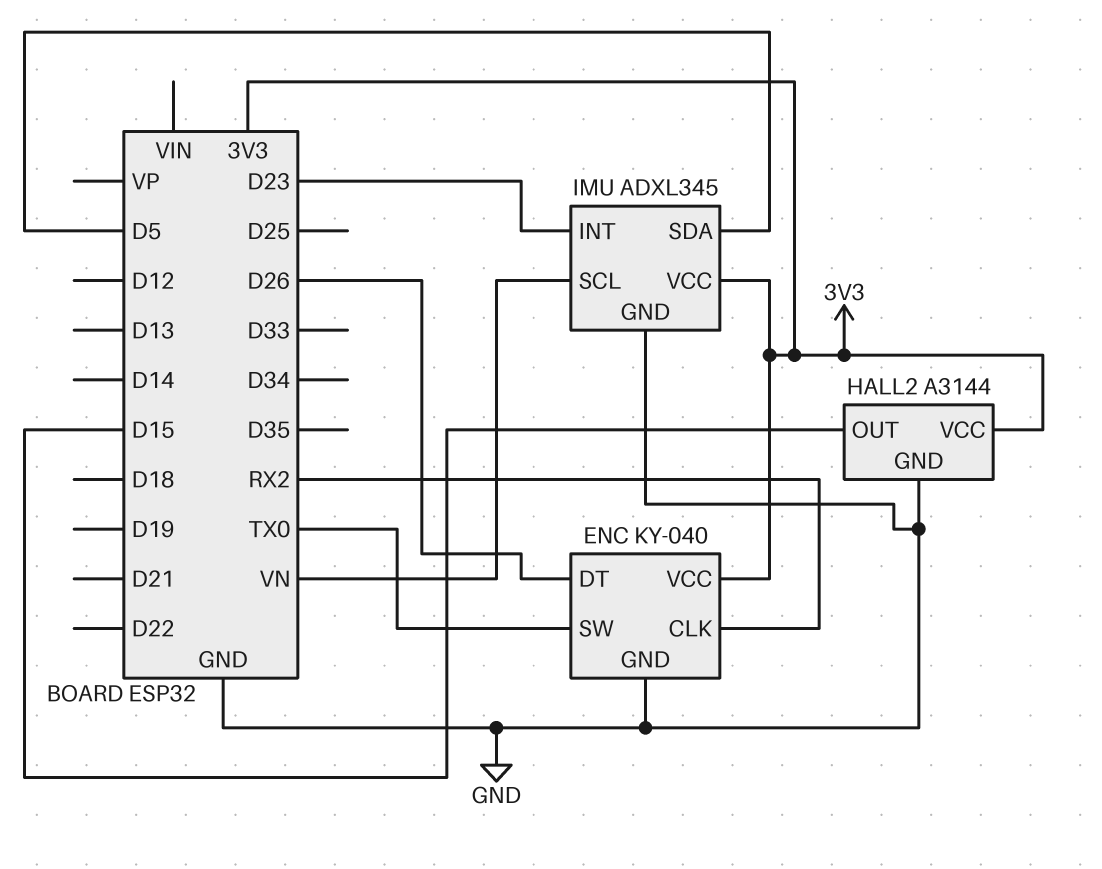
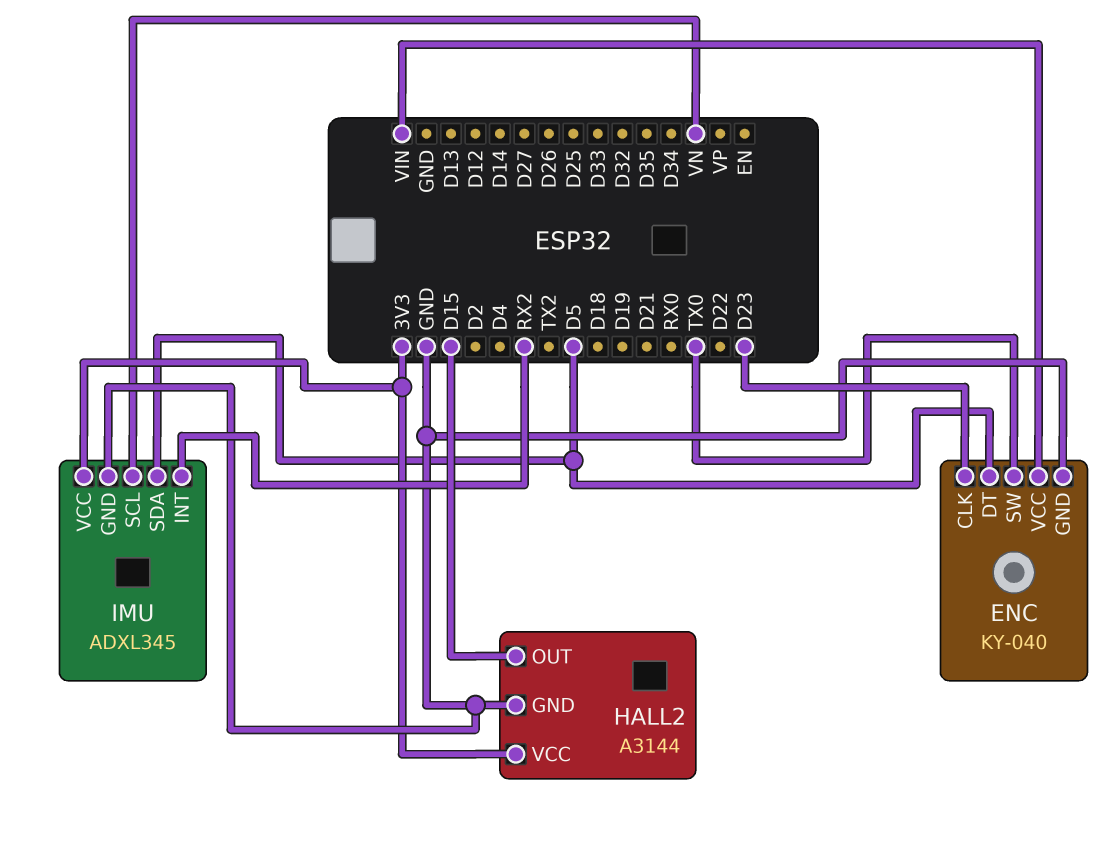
ENC pin CLK: RX2 -> D23
ENC pin DT: D26 -> D5
ENC pin VCC: 3V3 -> VIN
IMU pin INT: D23 -> RX2

